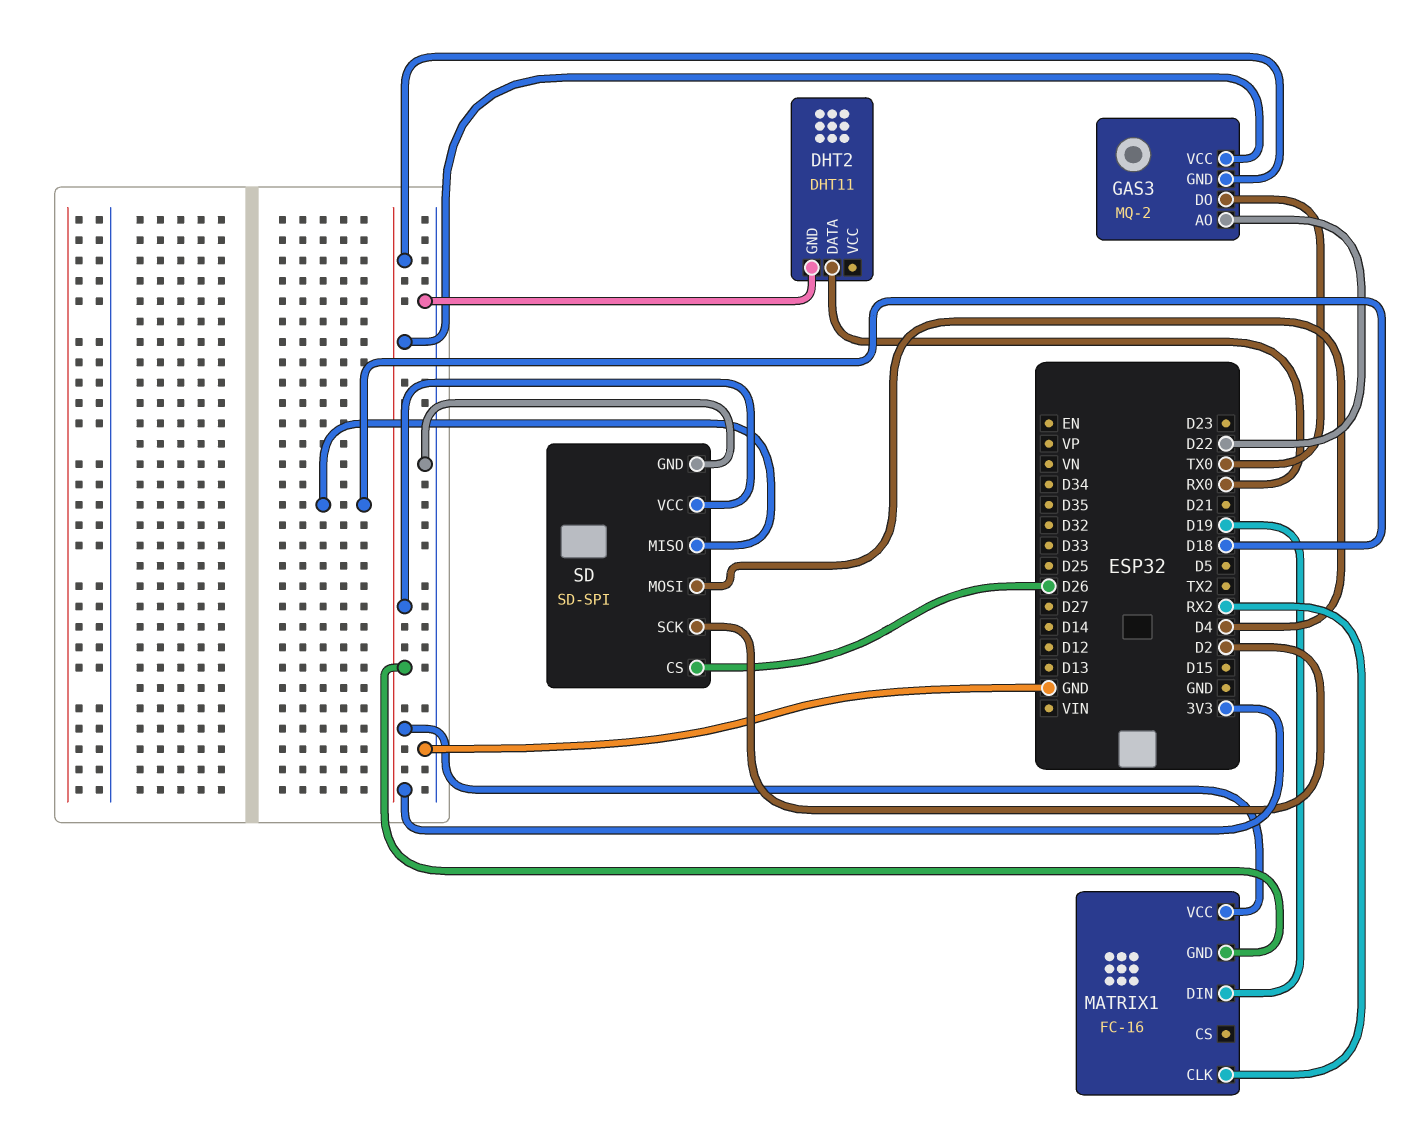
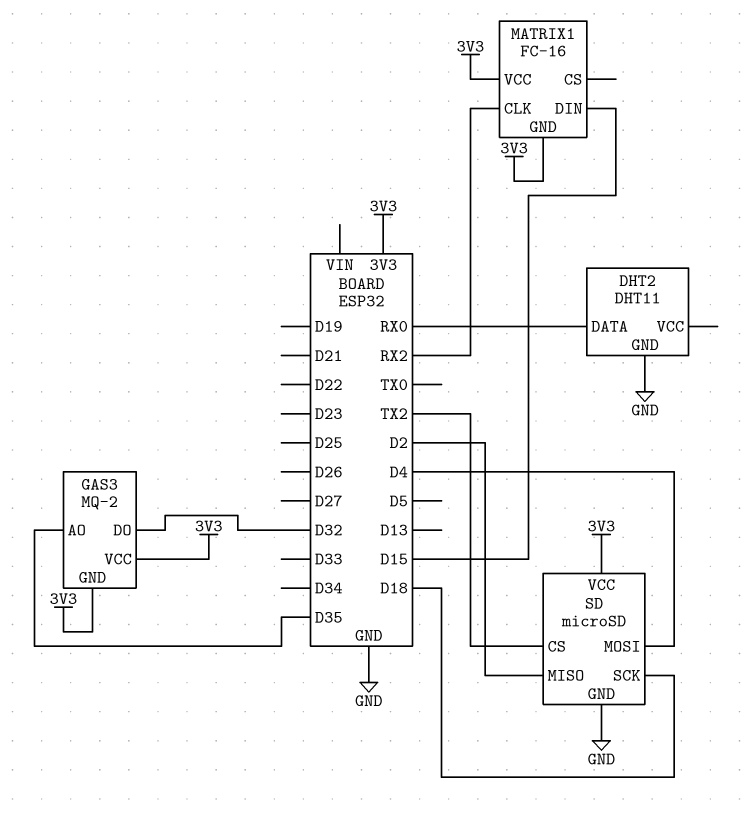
GAS3 pin AO: D22 -> D35
GAS3 pin DO: TX0 -> D32
MATRIX1 pin DIN: D19 -> D15
SD: SD-SPI -> microSD
SD pin CS: D26 -> TX2
SD pin MISO: D18 -> D2
SD pin SCK: D2 -> D18

